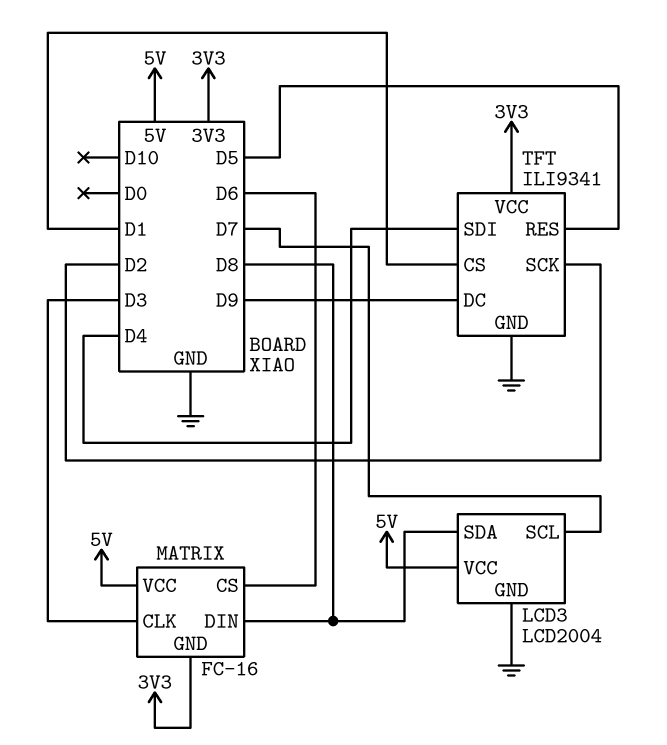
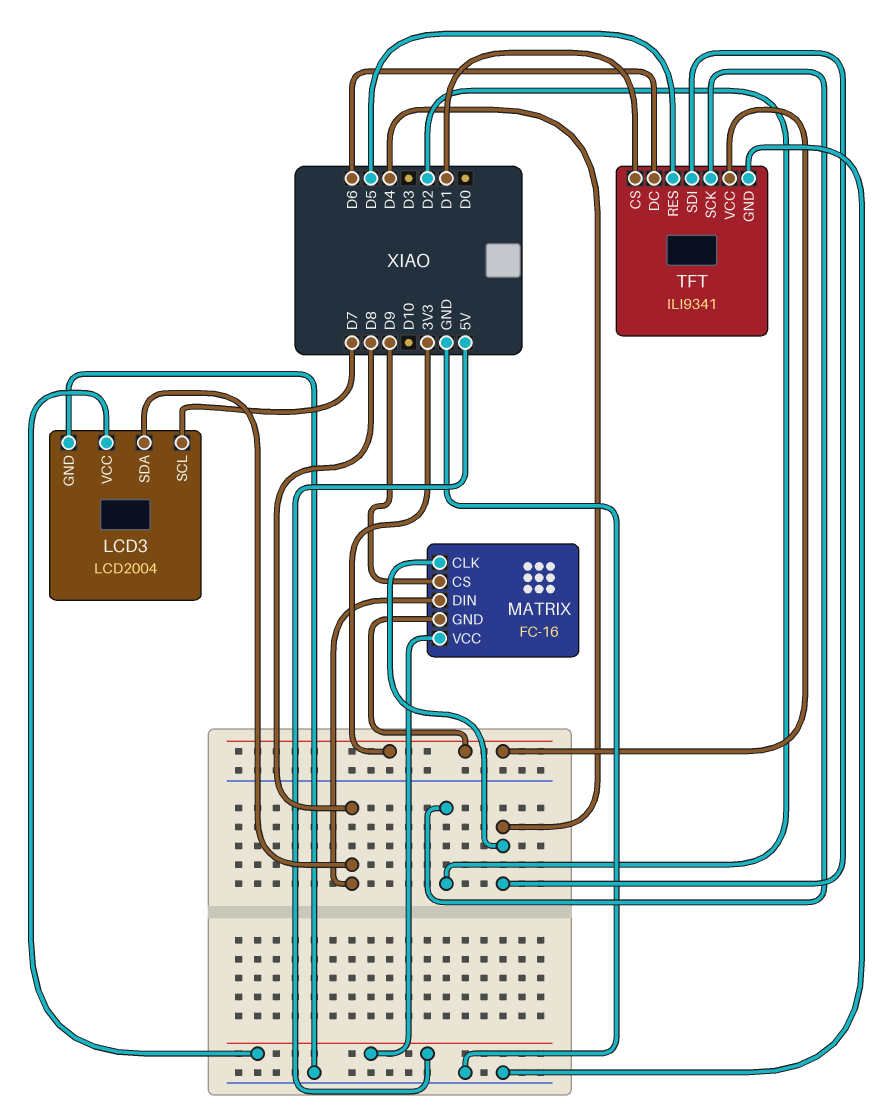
MATRIX pin CLK: D3 -> D4
MATRIX pin CS: D6 -> D9
TFT pin DC: D9 -> D6

